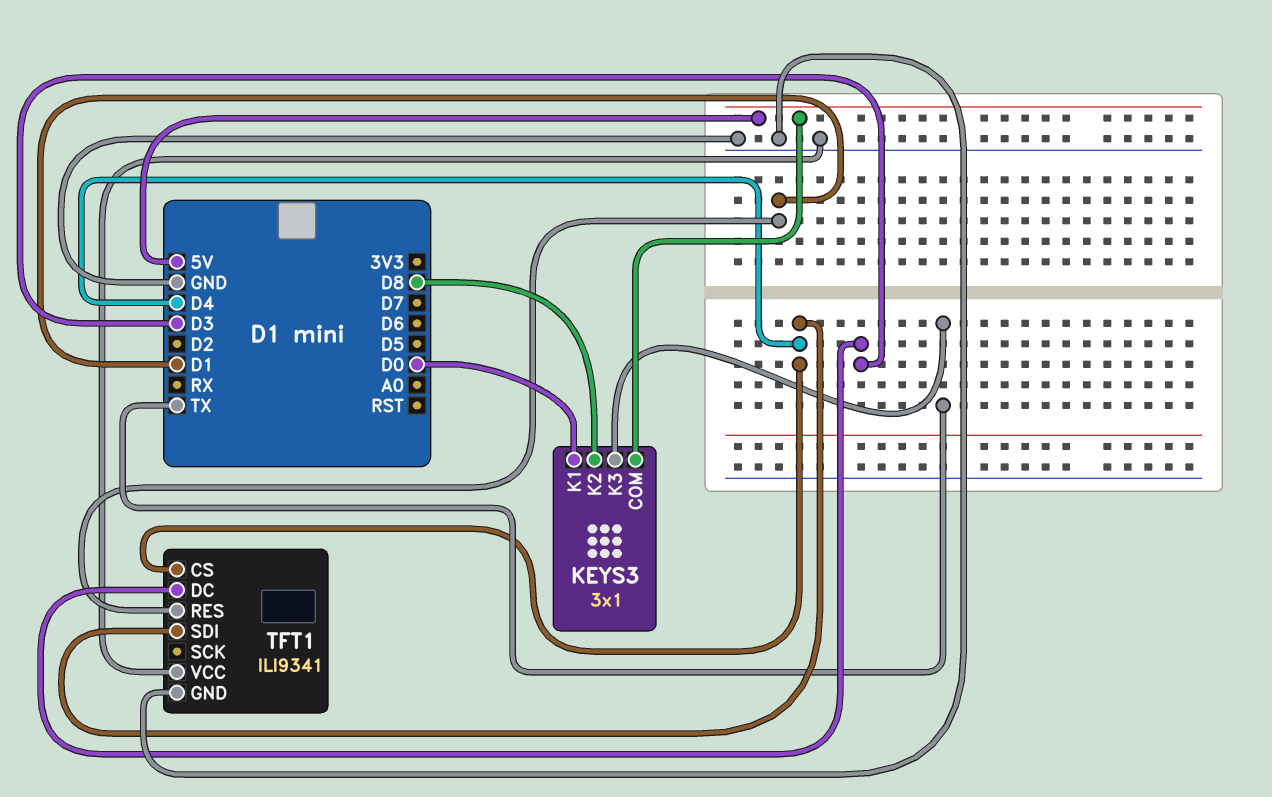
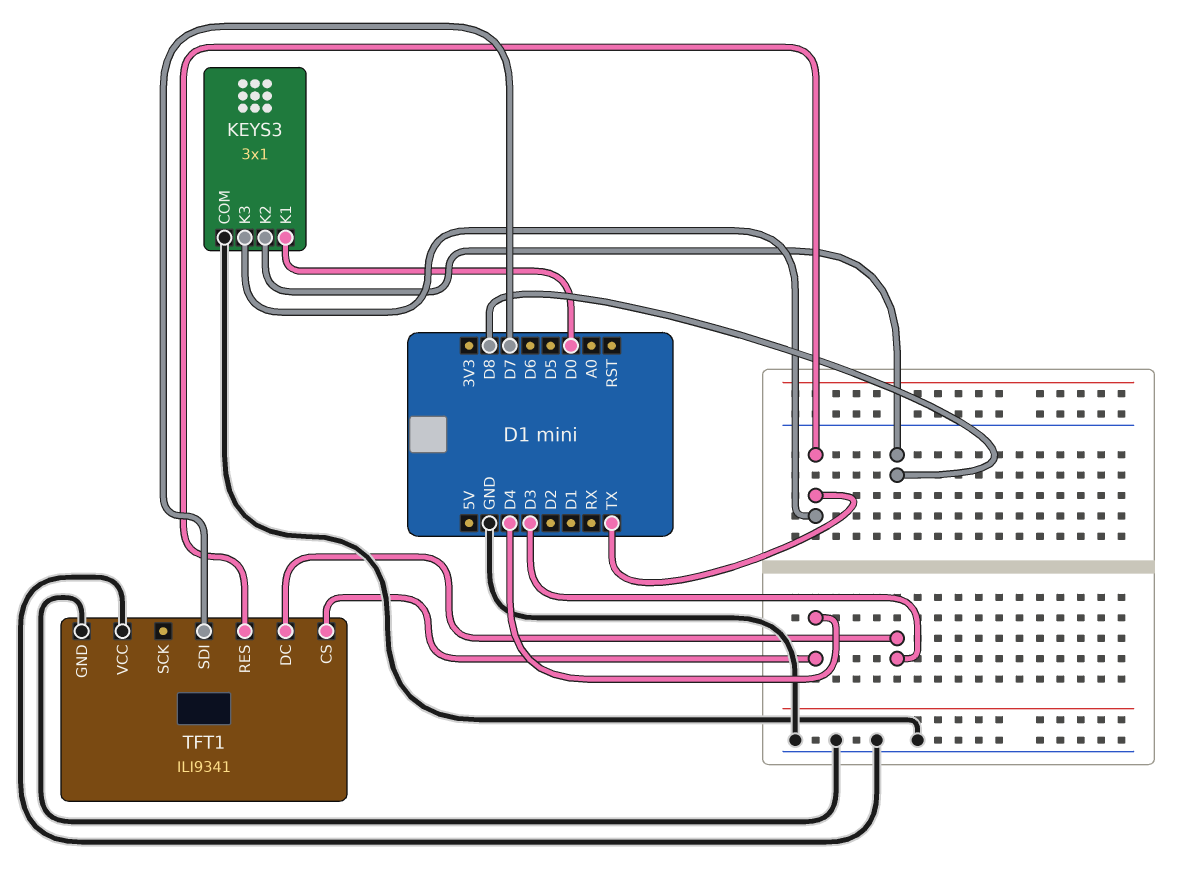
KEYS3 pin COM: 5V -> GND
TFT1 pin RES: D1 -> TX
TFT1 pin SDI: D4 -> D7

